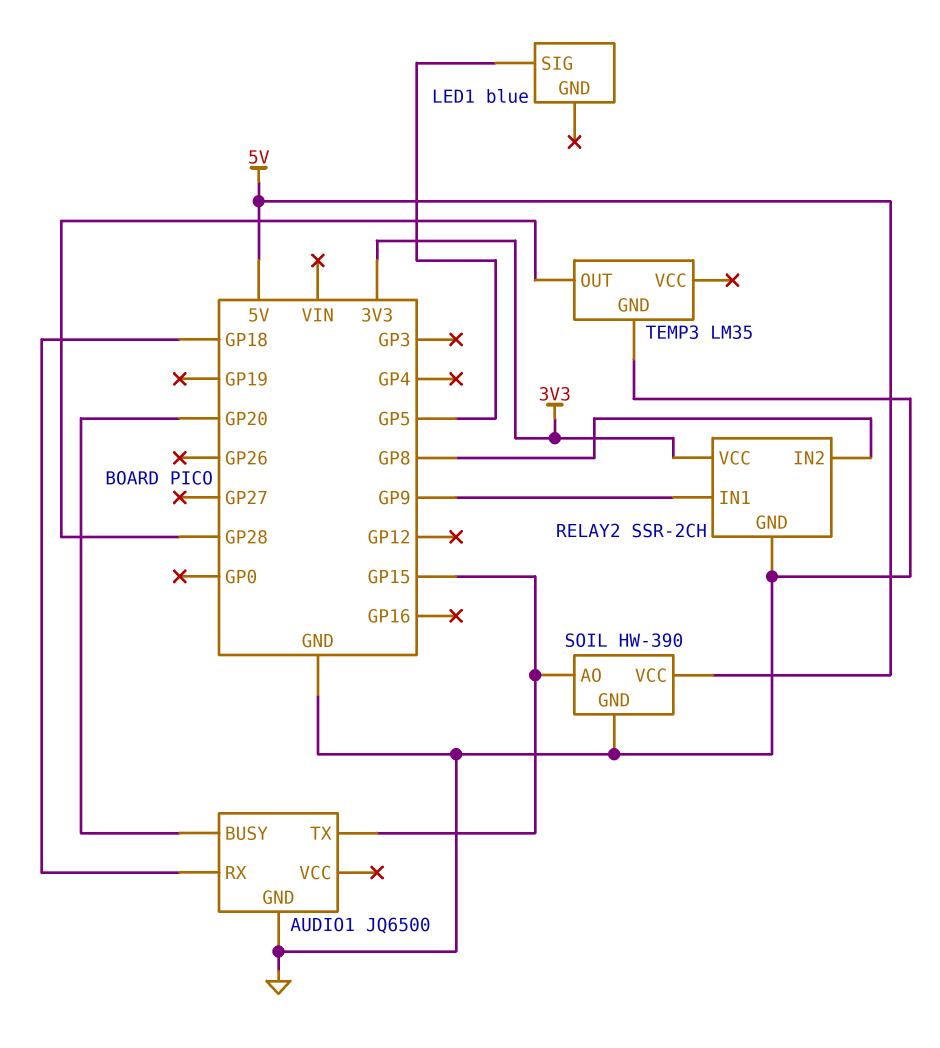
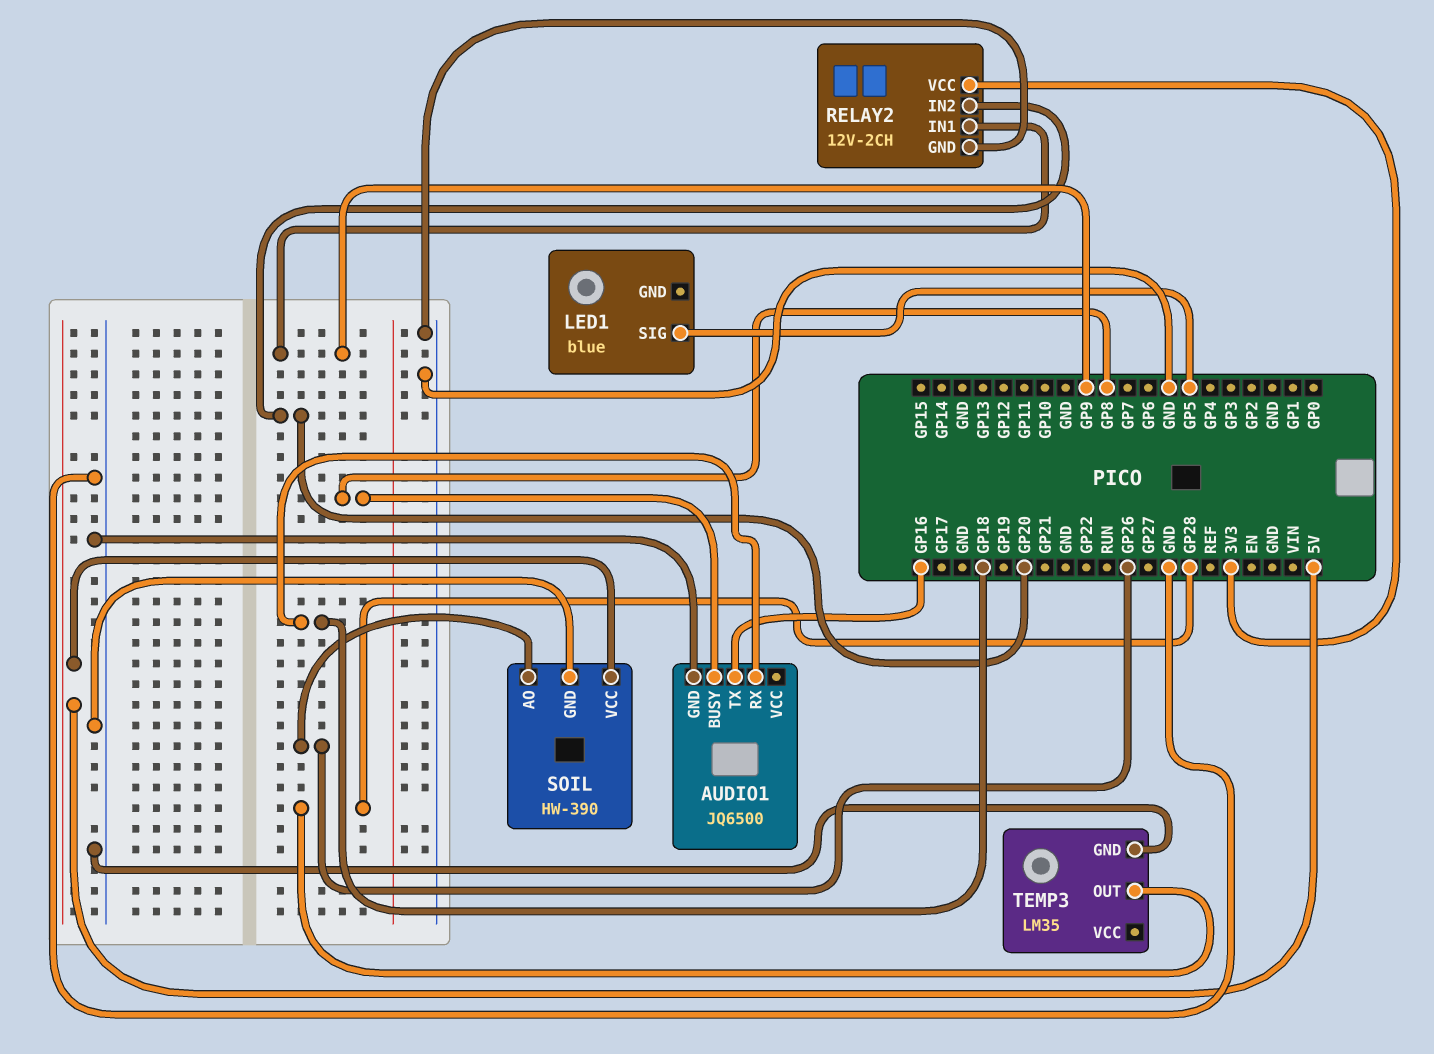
AUDIO1 pin BUSY: GP20 -> GP8
AUDIO1 pin TX: GP15 -> GP16
RELAY2: SSR-2CH -> 12V-2CH
RELAY2 pin IN2: GP8 -> GP20
SOIL pin AO: GP15 -> GP26

